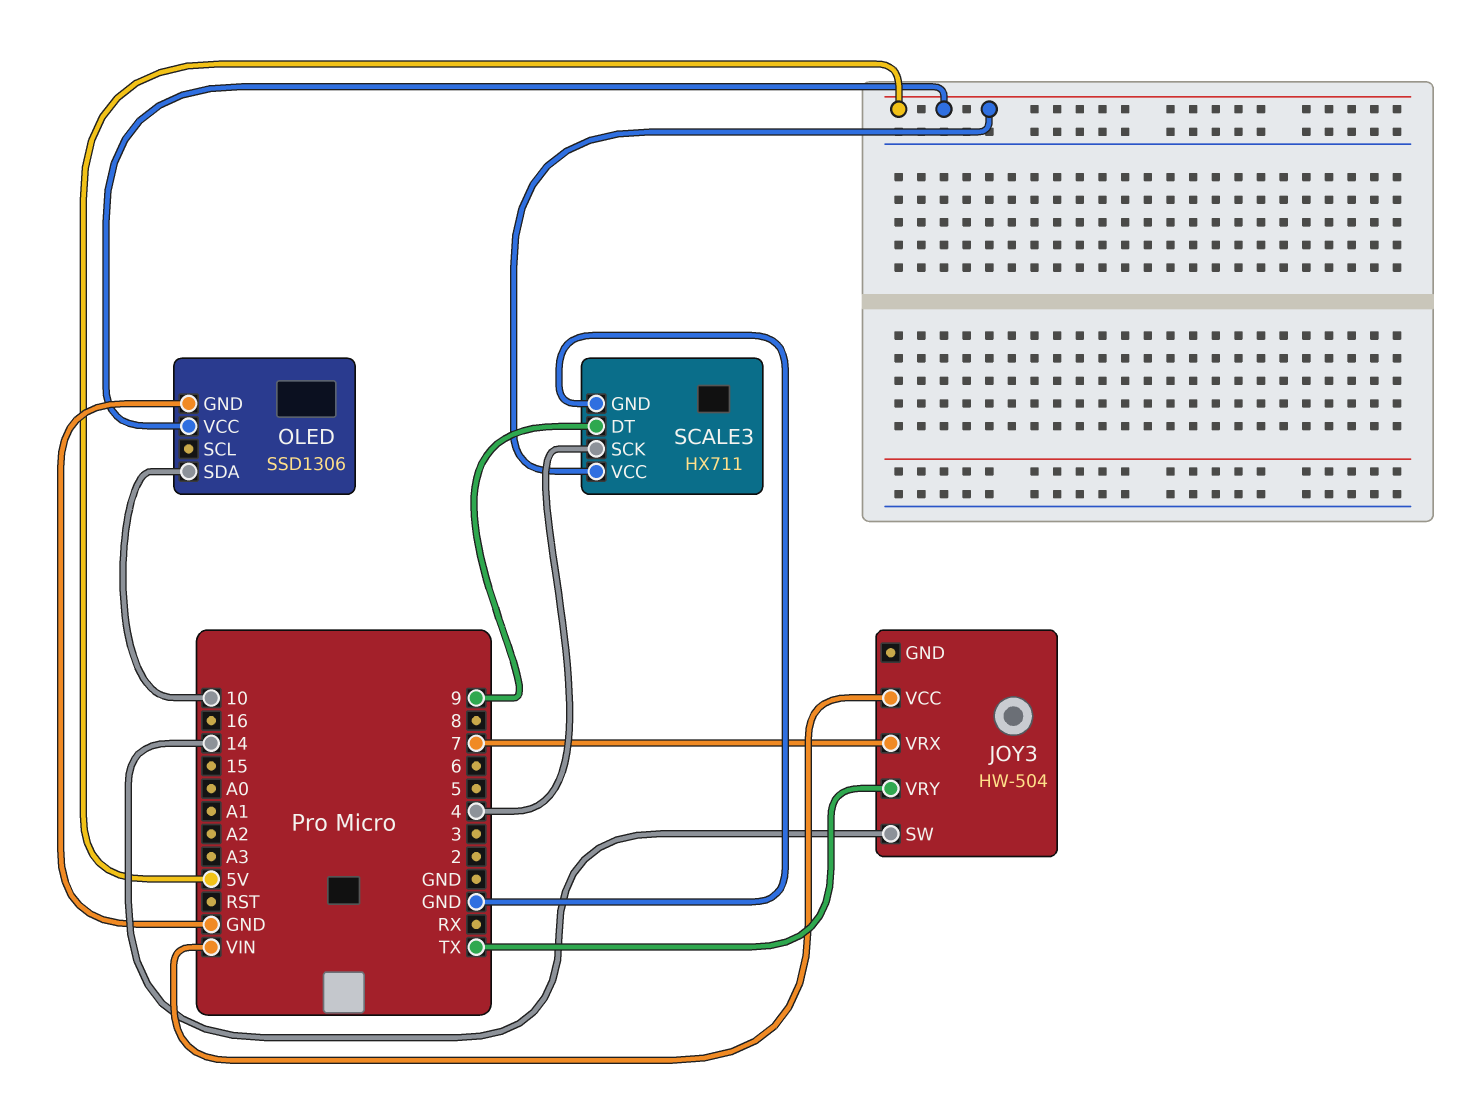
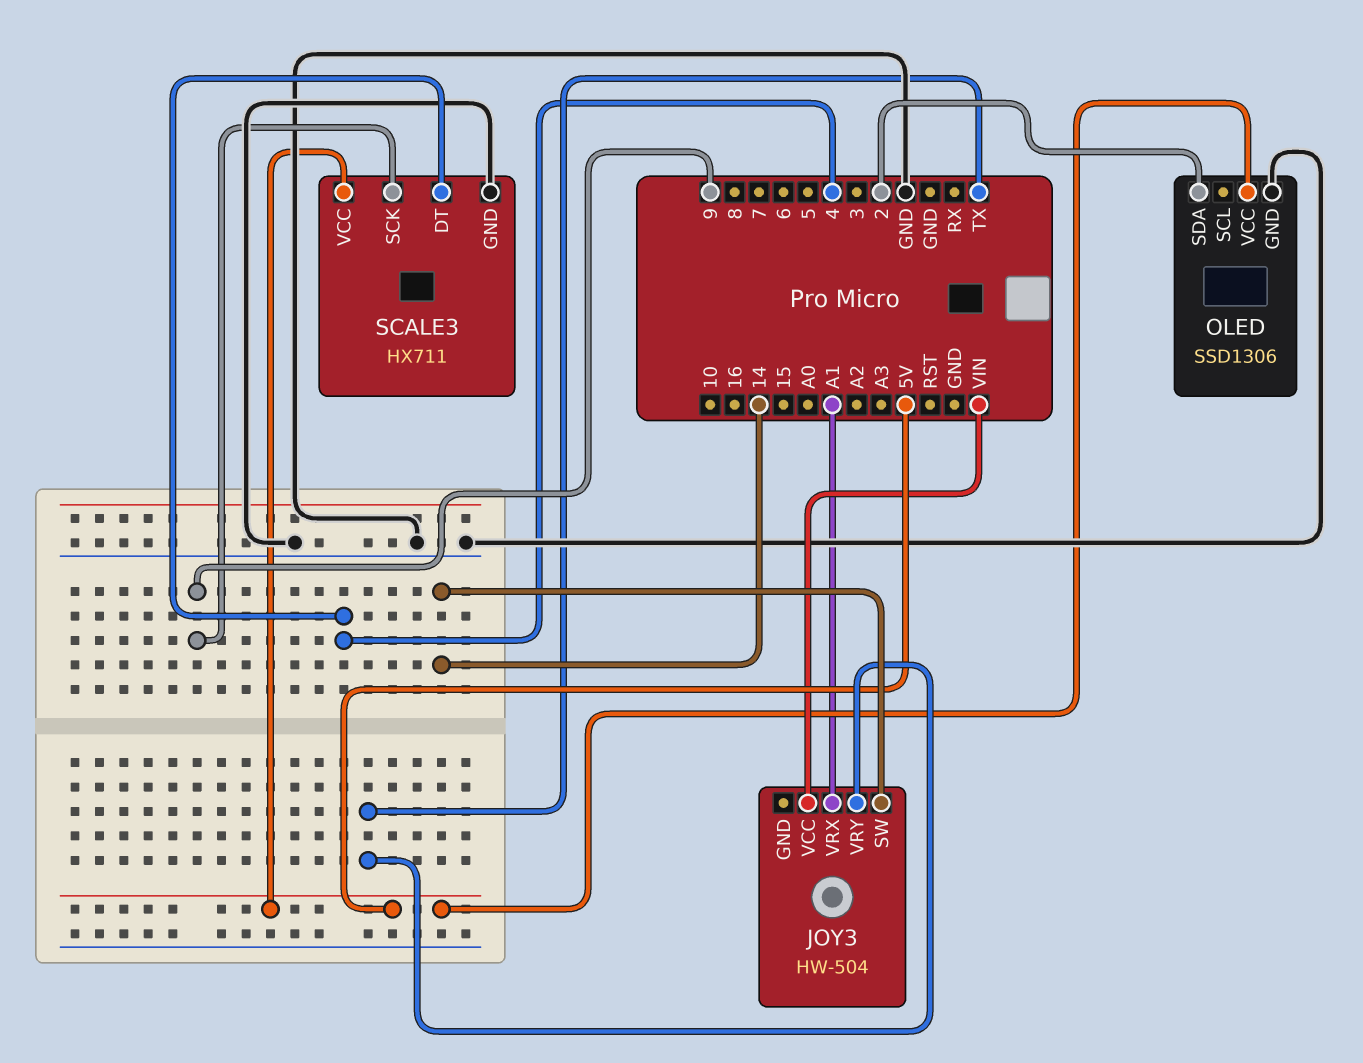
JOY3 pin VRX: 7 -> A1
OLED pin SDA: 10 -> 2
SCALE3 pin DT: 9 -> 4
SCALE3 pin SCK: 4 -> 9

